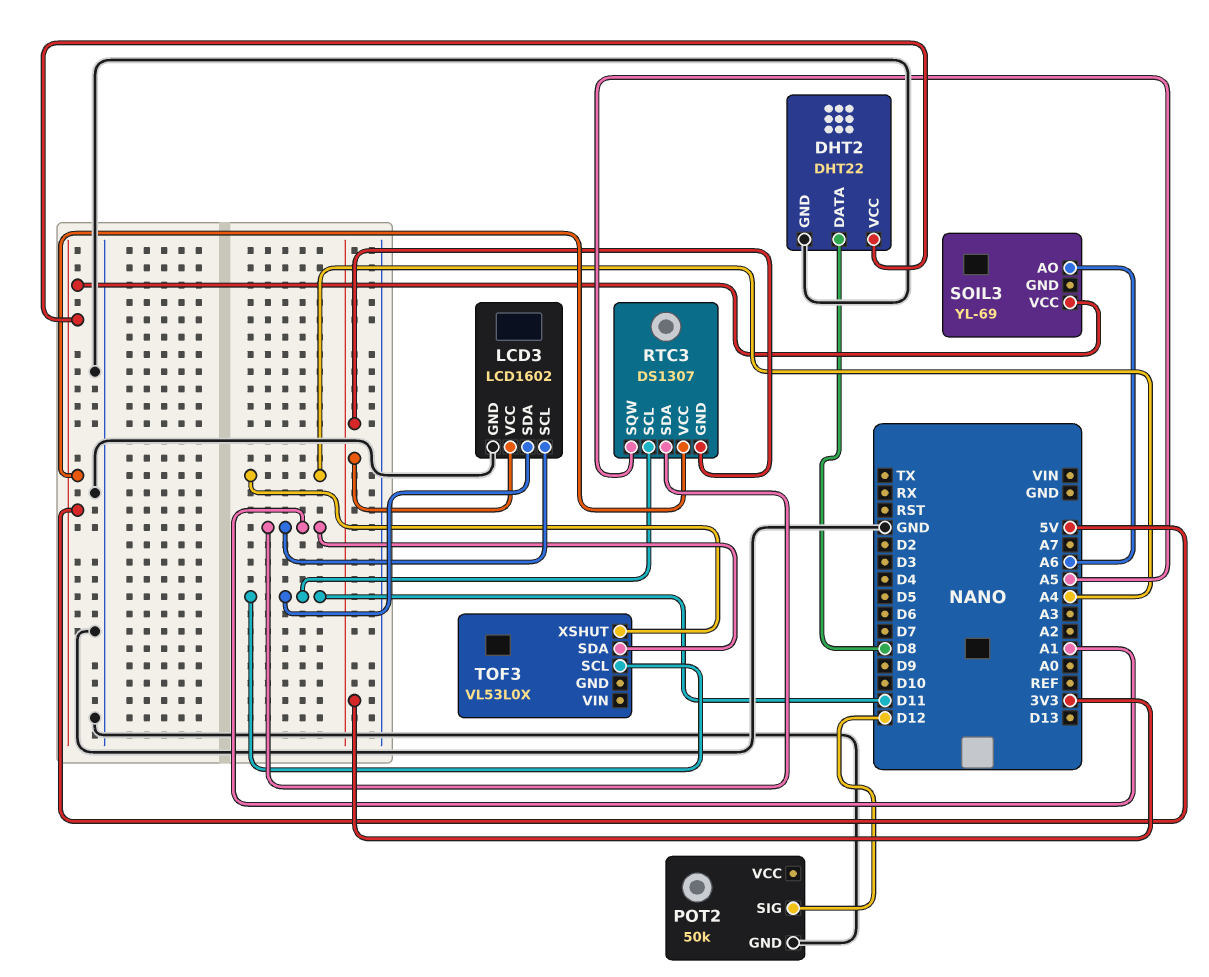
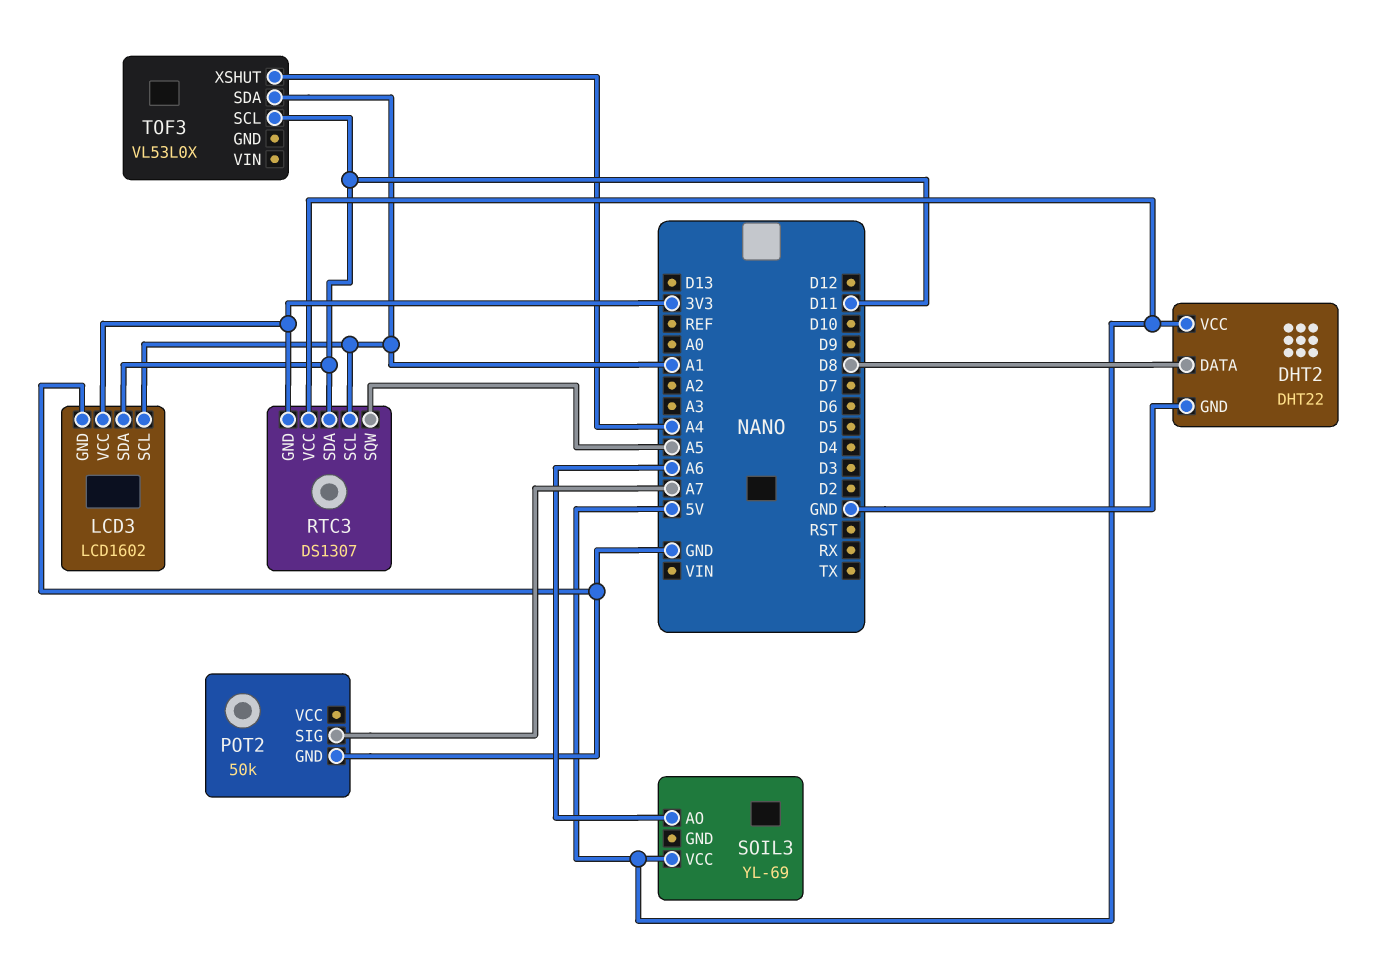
POT2 pin SIG: D12 -> A7
RTC3 pin SCL: D11 -> A1
RTC3 pin SDA: A1 -> D11

